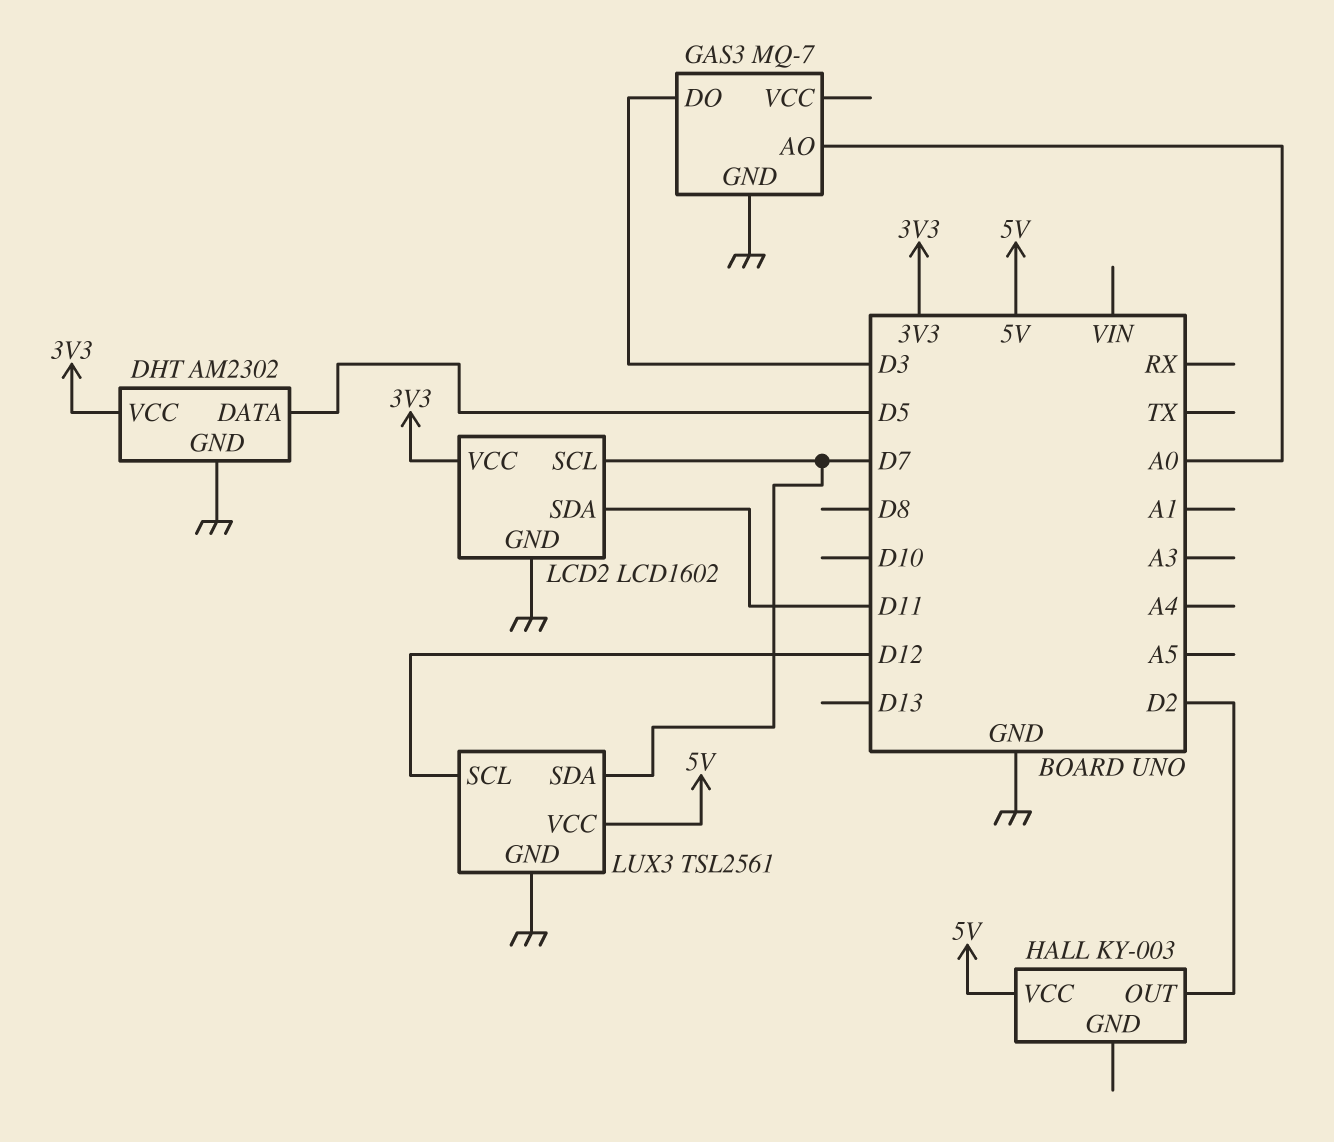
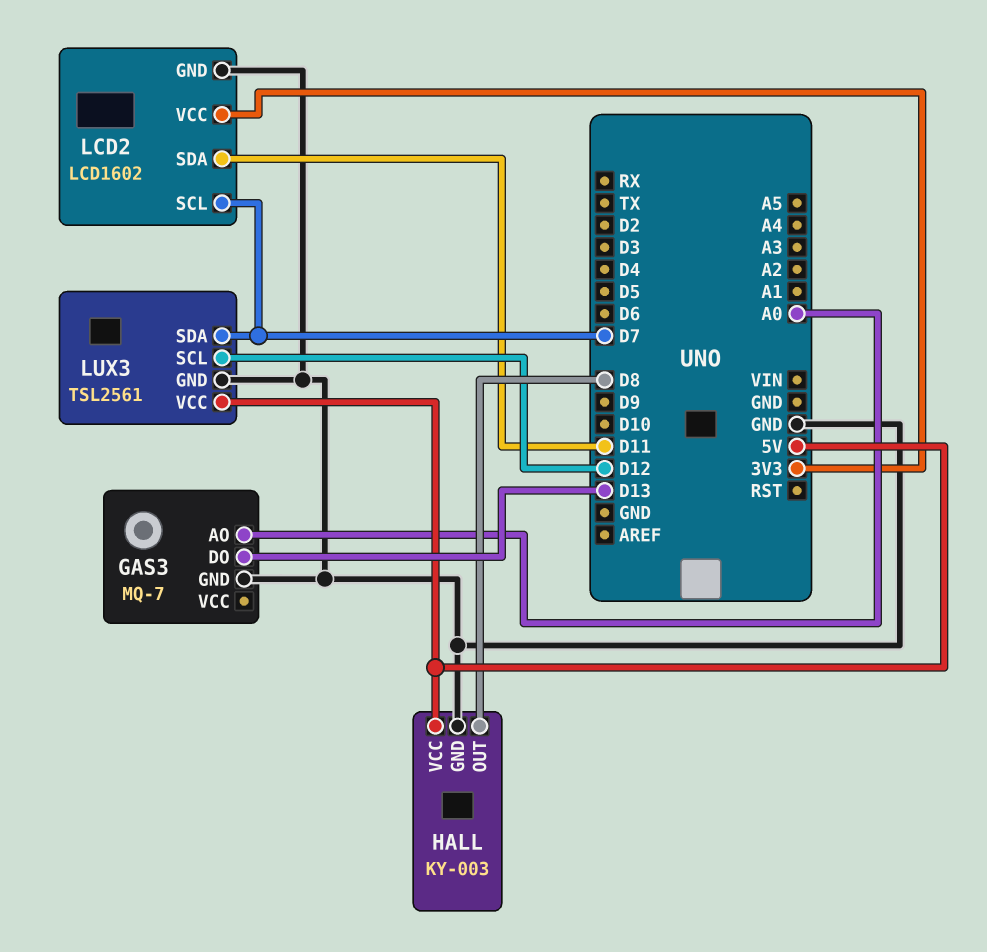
DHT: AM2302 -> none
DHT pin DATA: D5 -> none
DHT pin GND: GND -> none
DHT pin VCC: 3V3 -> none
GAS3 pin DO: D3 -> D13
HALL pin GND: none -> GND
HALL pin OUT: D2 -> D8

